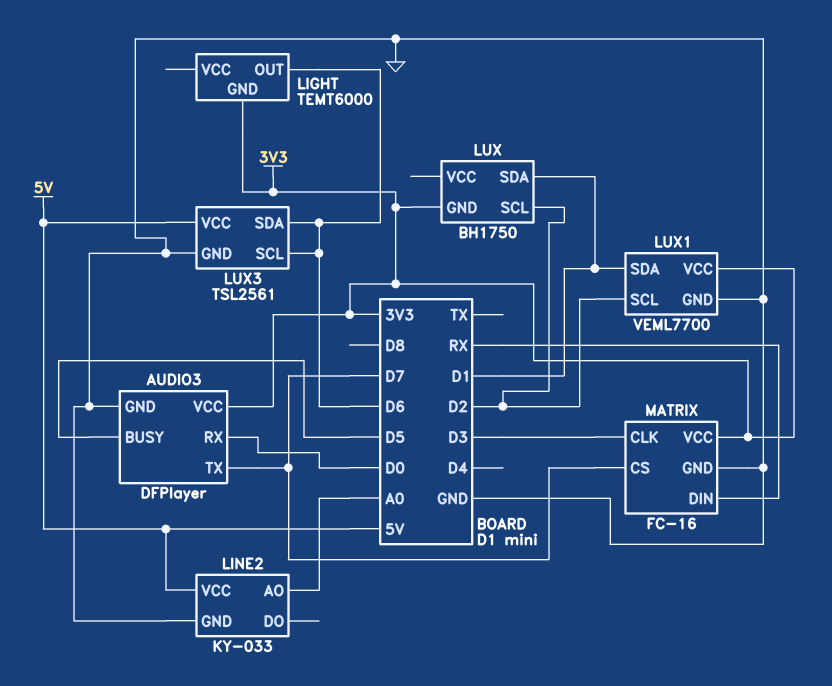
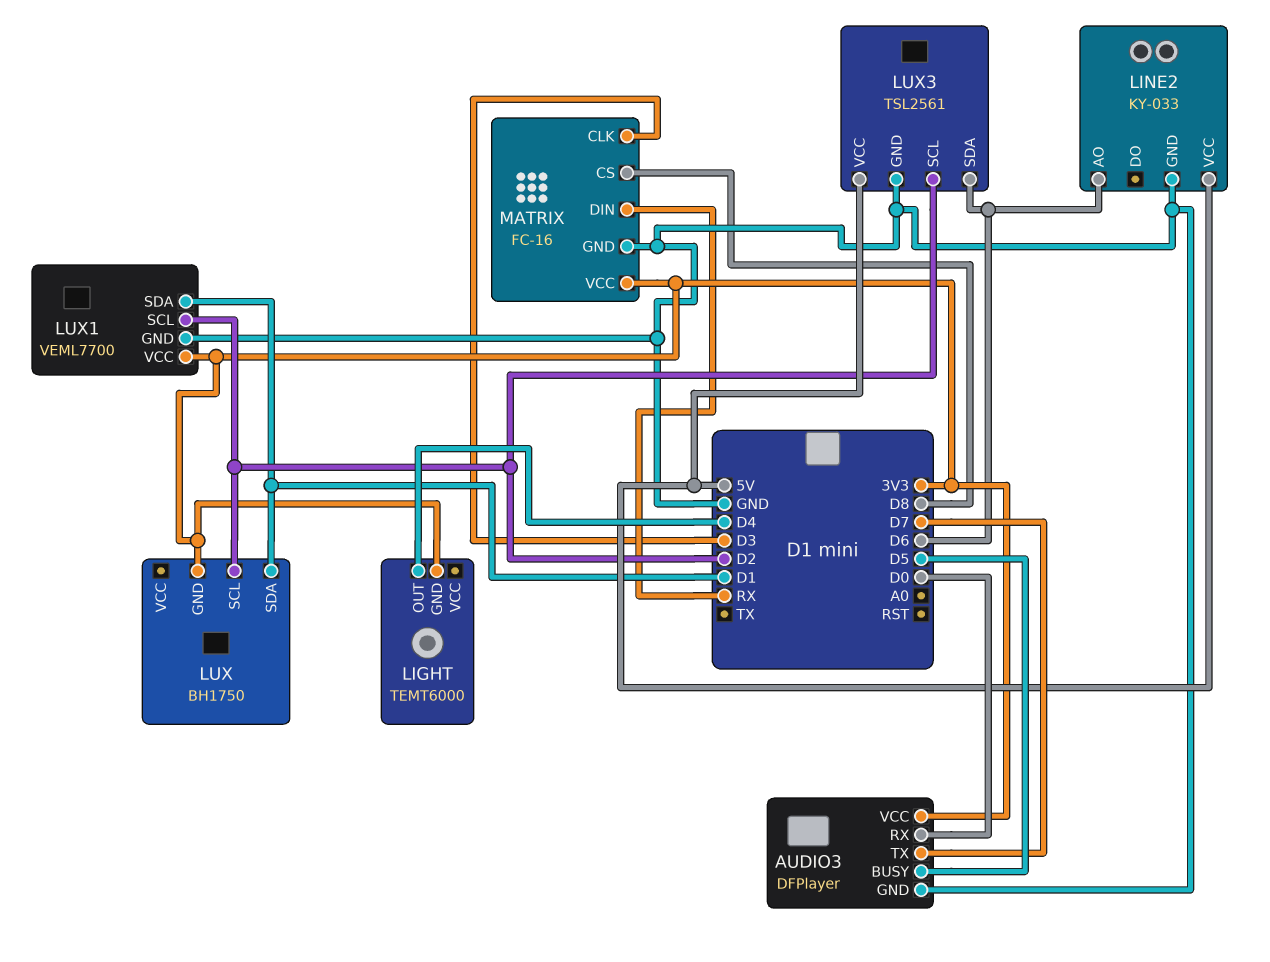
LIGHT pin OUT: D6 -> D4
LINE2 pin AO: A0 -> D6
LUX3 pin SCL: D6 -> D2
MATRIX pin CS: D7 -> D8

